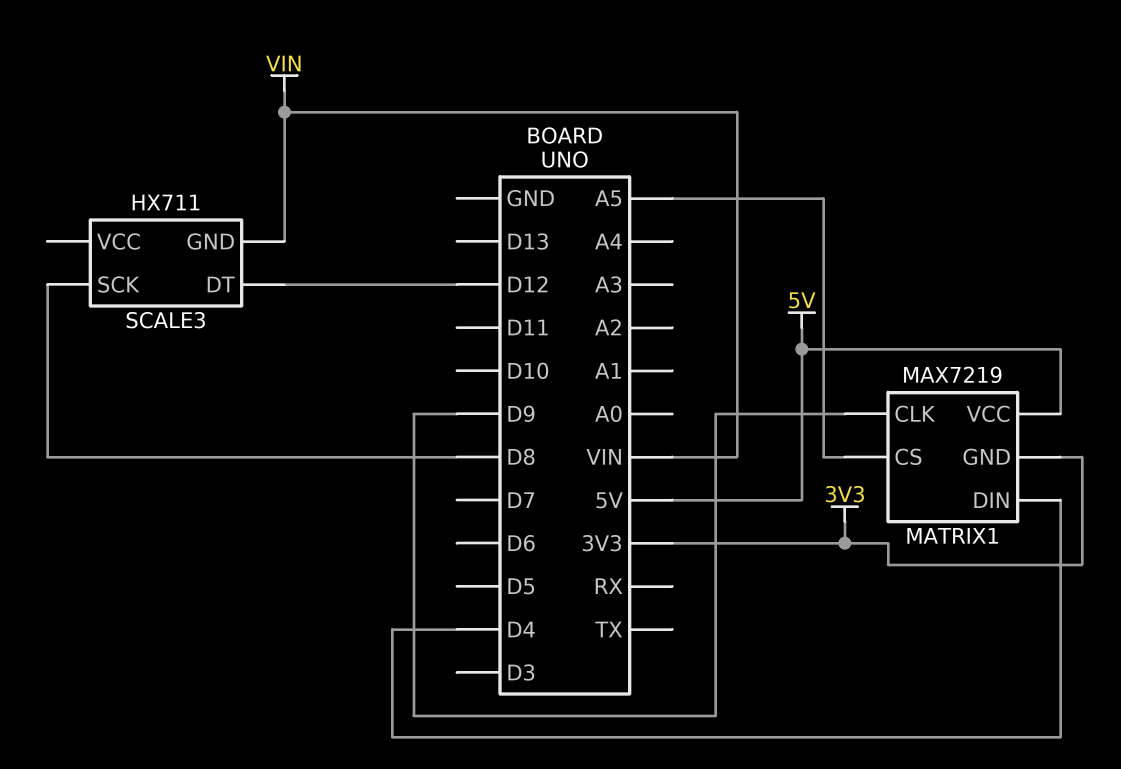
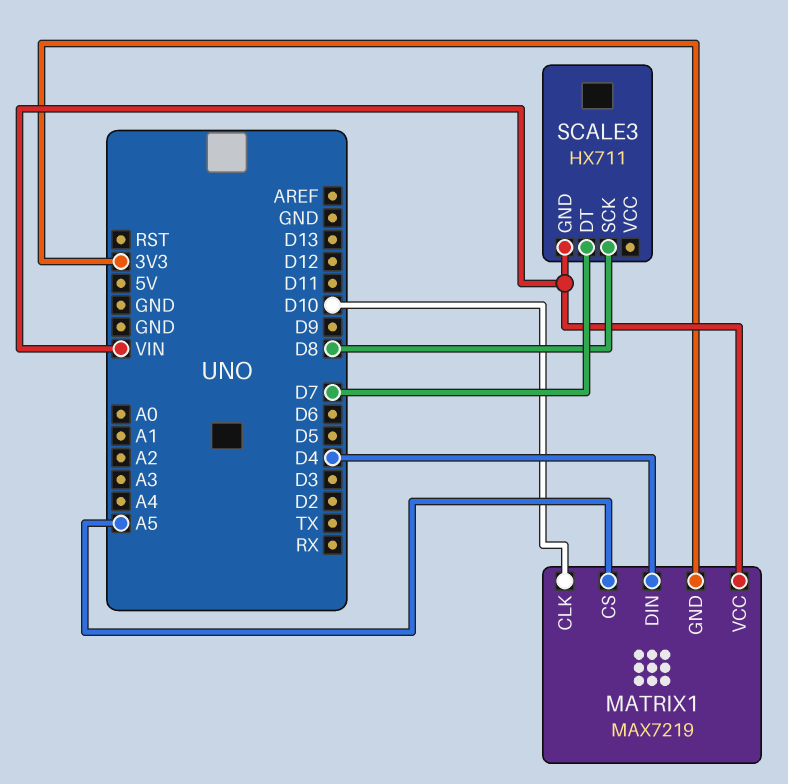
MATRIX1 pin CLK: D9 -> D10
MATRIX1 pin VCC: 5V -> VIN
SCALE3 pin DT: D12 -> D7

